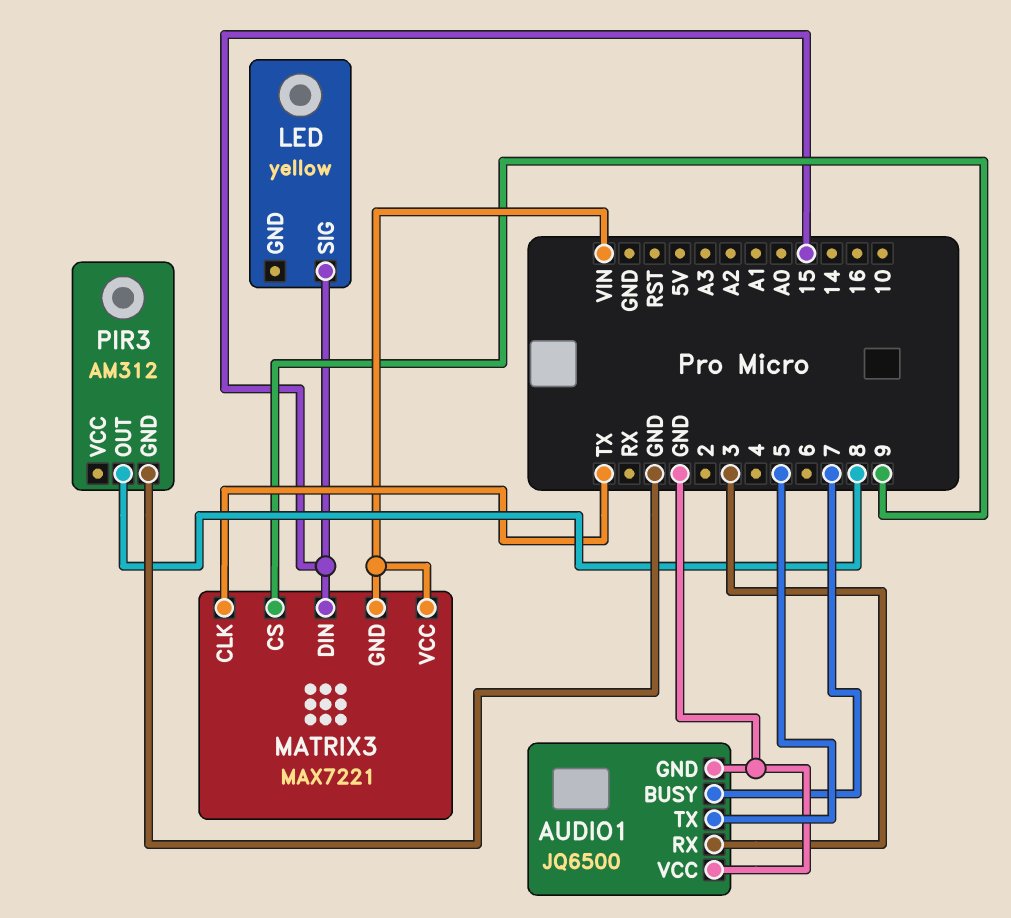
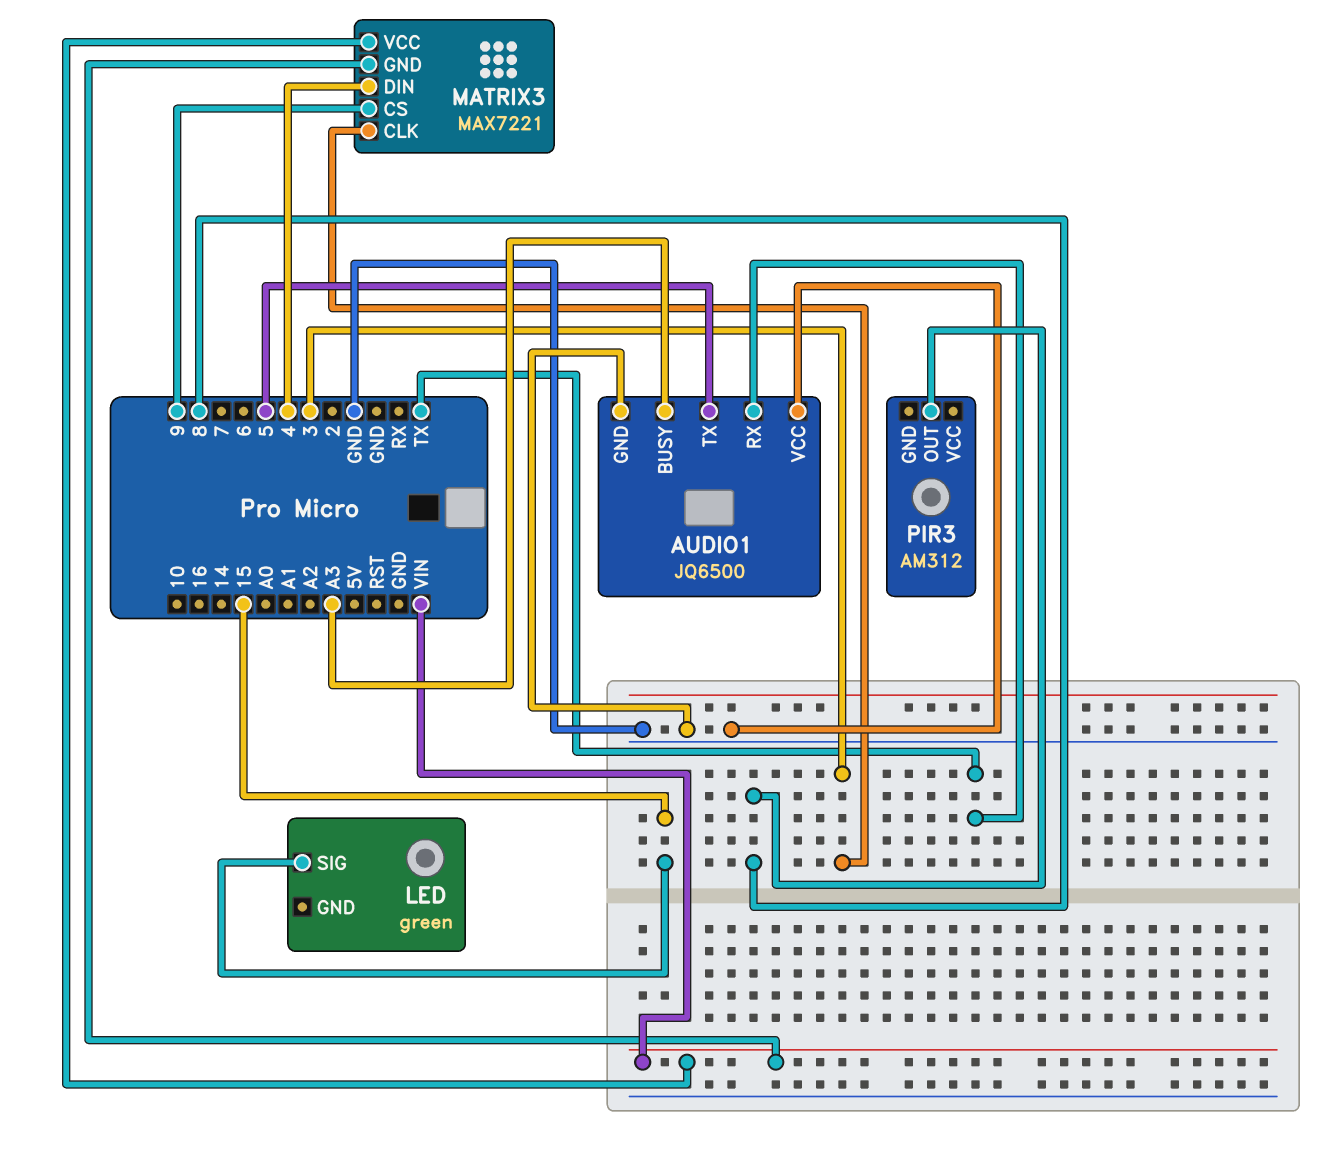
AUDIO1 pin BUSY: 7 -> A3
AUDIO1 pin RX: 3 -> TX
LED: yellow -> green
MATRIX3 pin CLK: TX -> 3
MATRIX3 pin DIN: 15 -> 4
PIR3 pin GND: GND -> none

